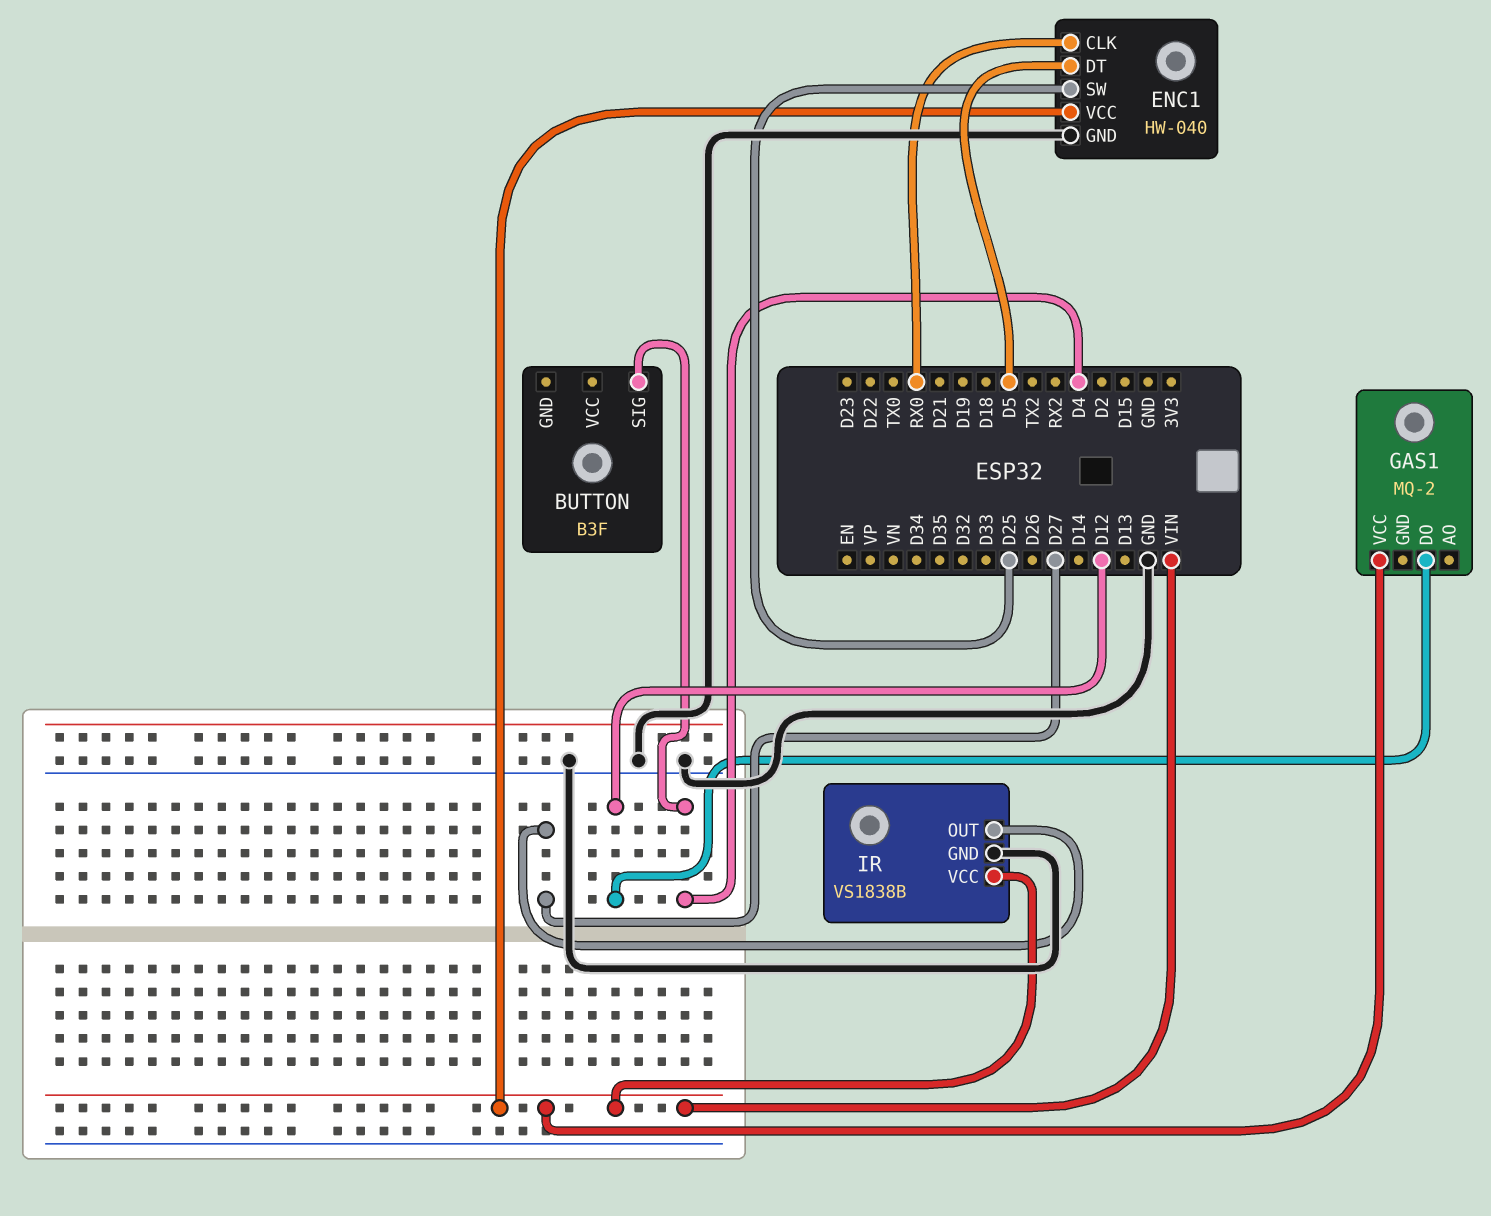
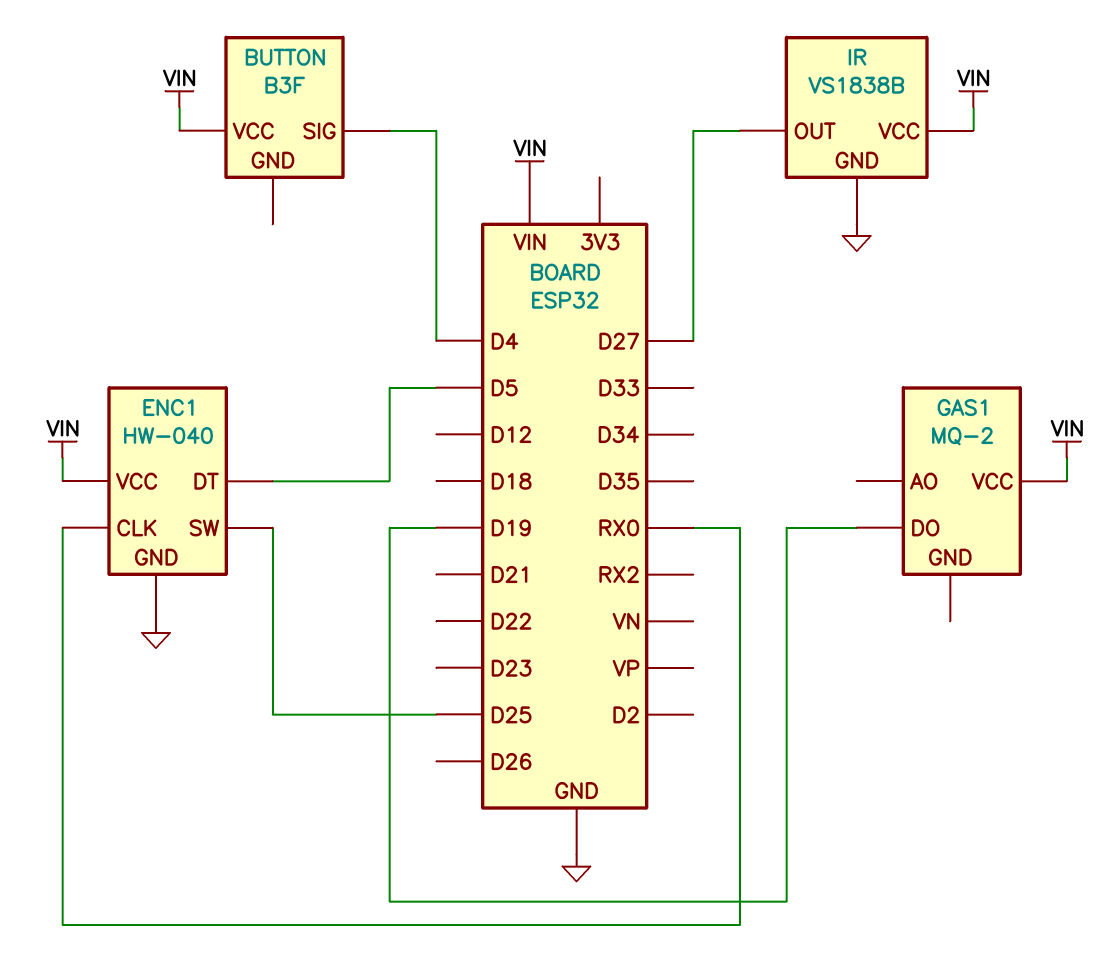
BUTTON pin VCC: none -> VIN
GAS1 pin DO: D12 -> D19

